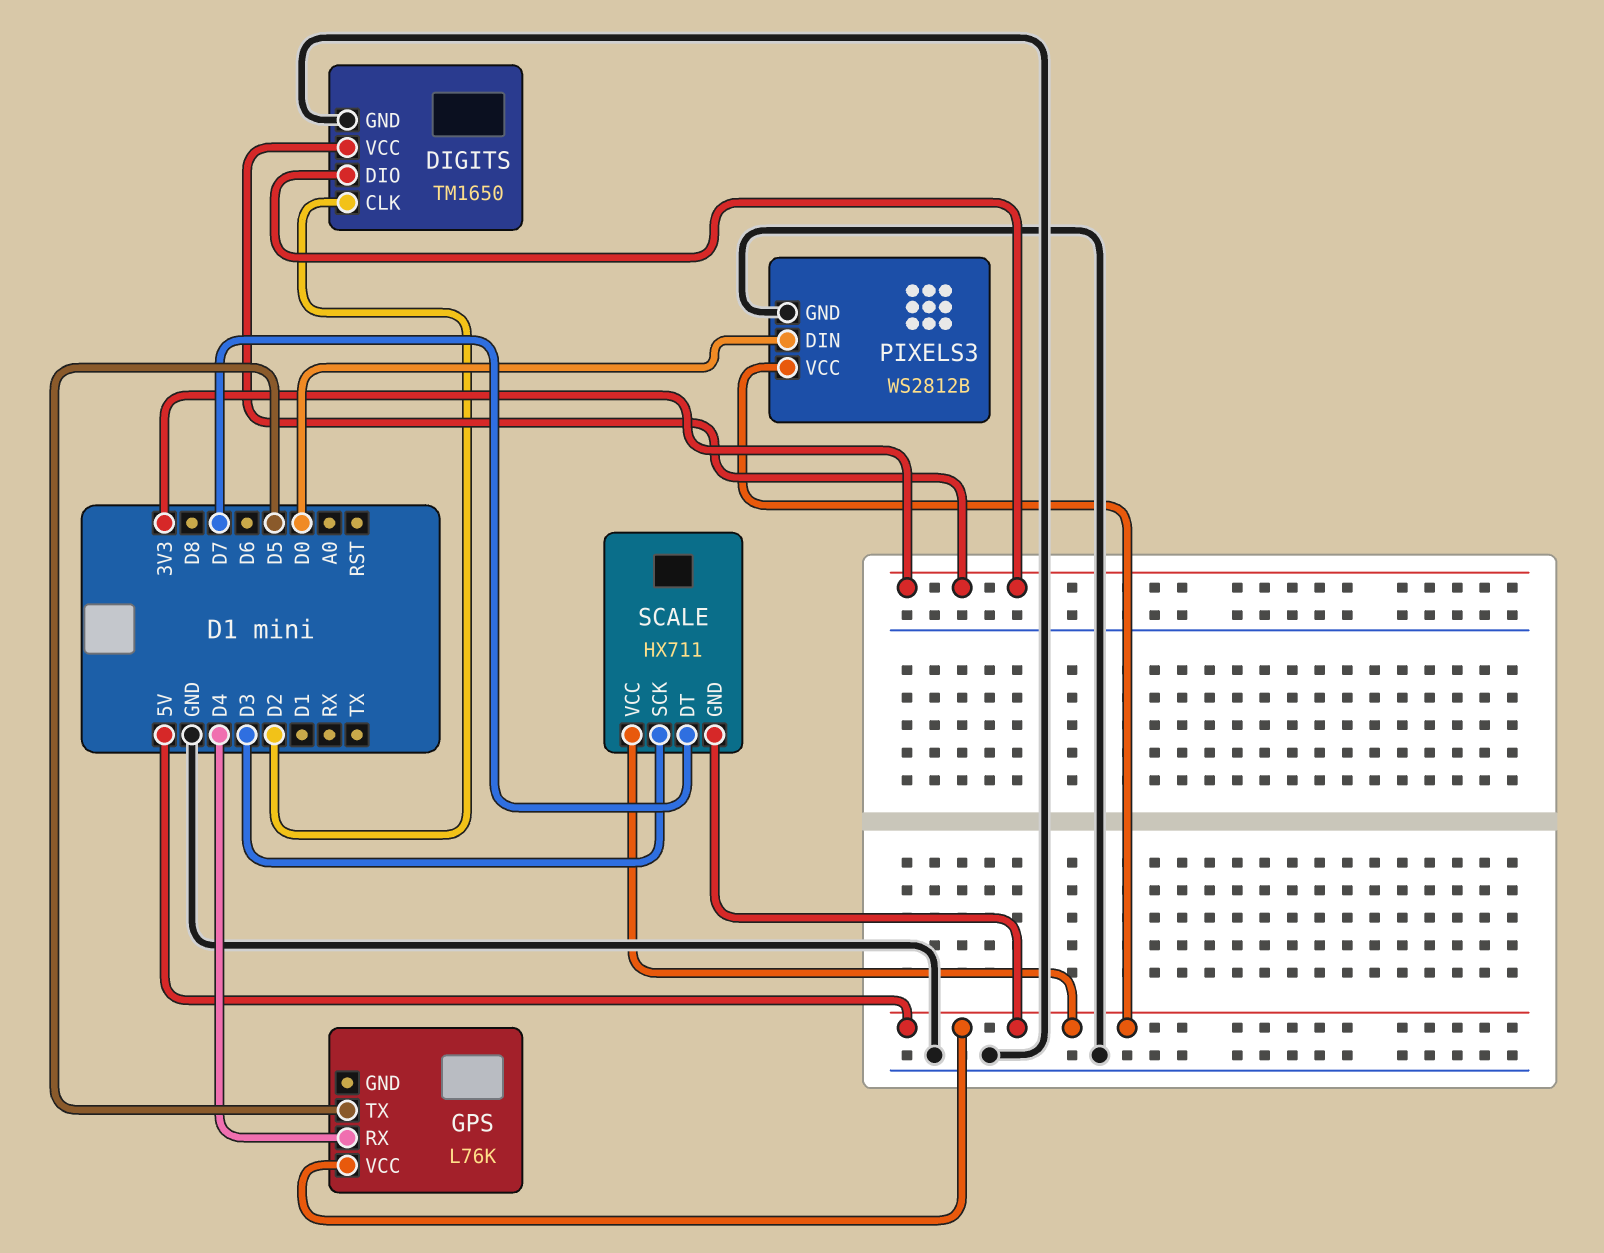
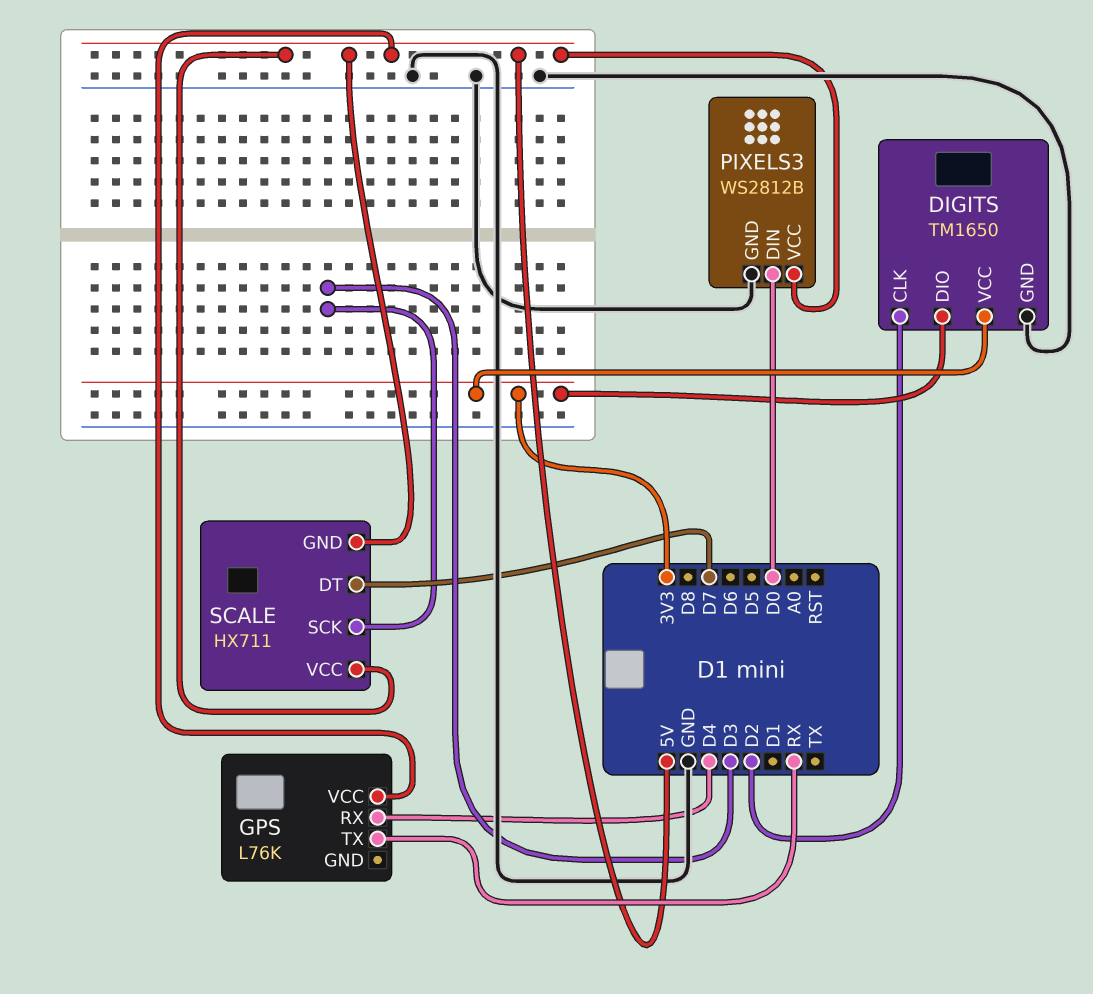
GPS pin TX: D5 -> RX

